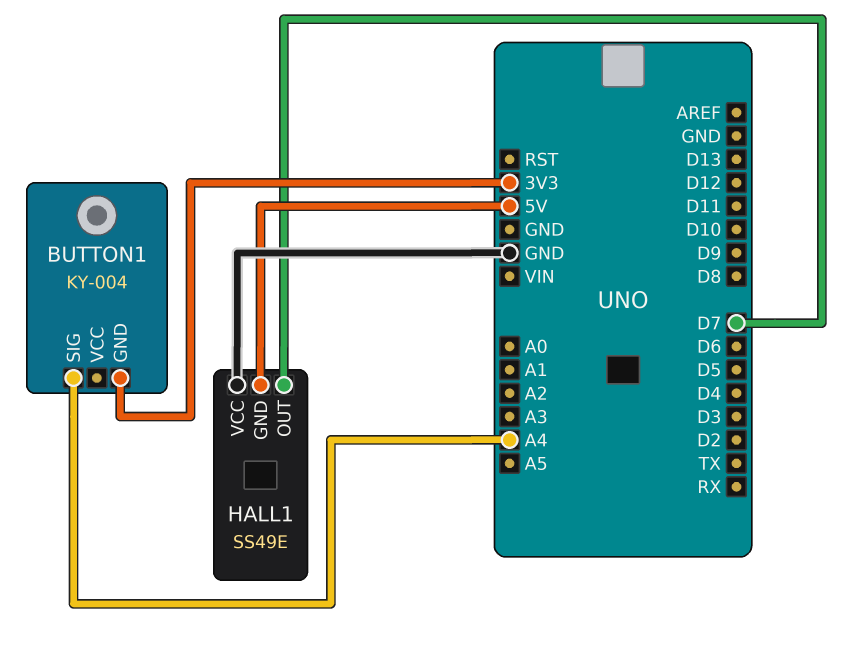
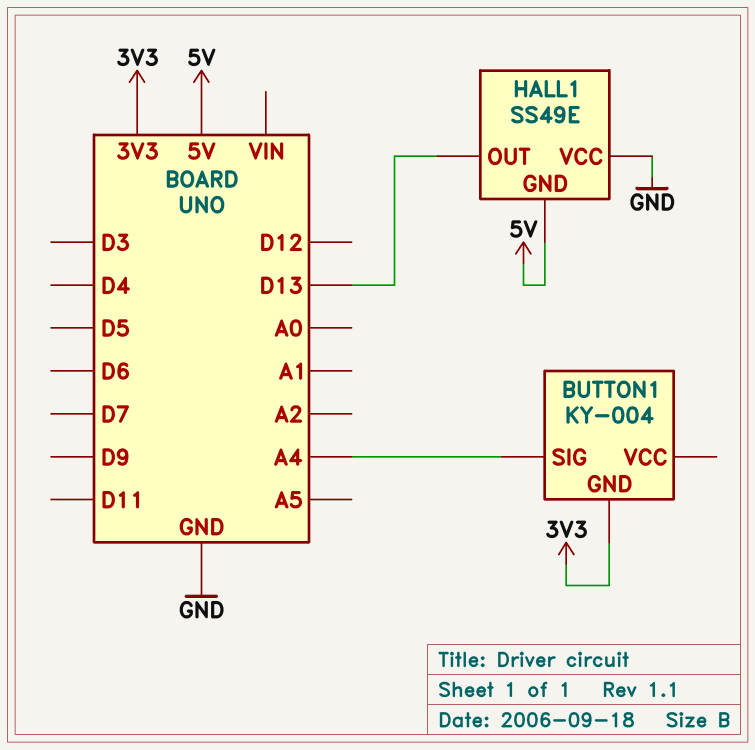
HALL1 pin OUT: D7 -> D13

